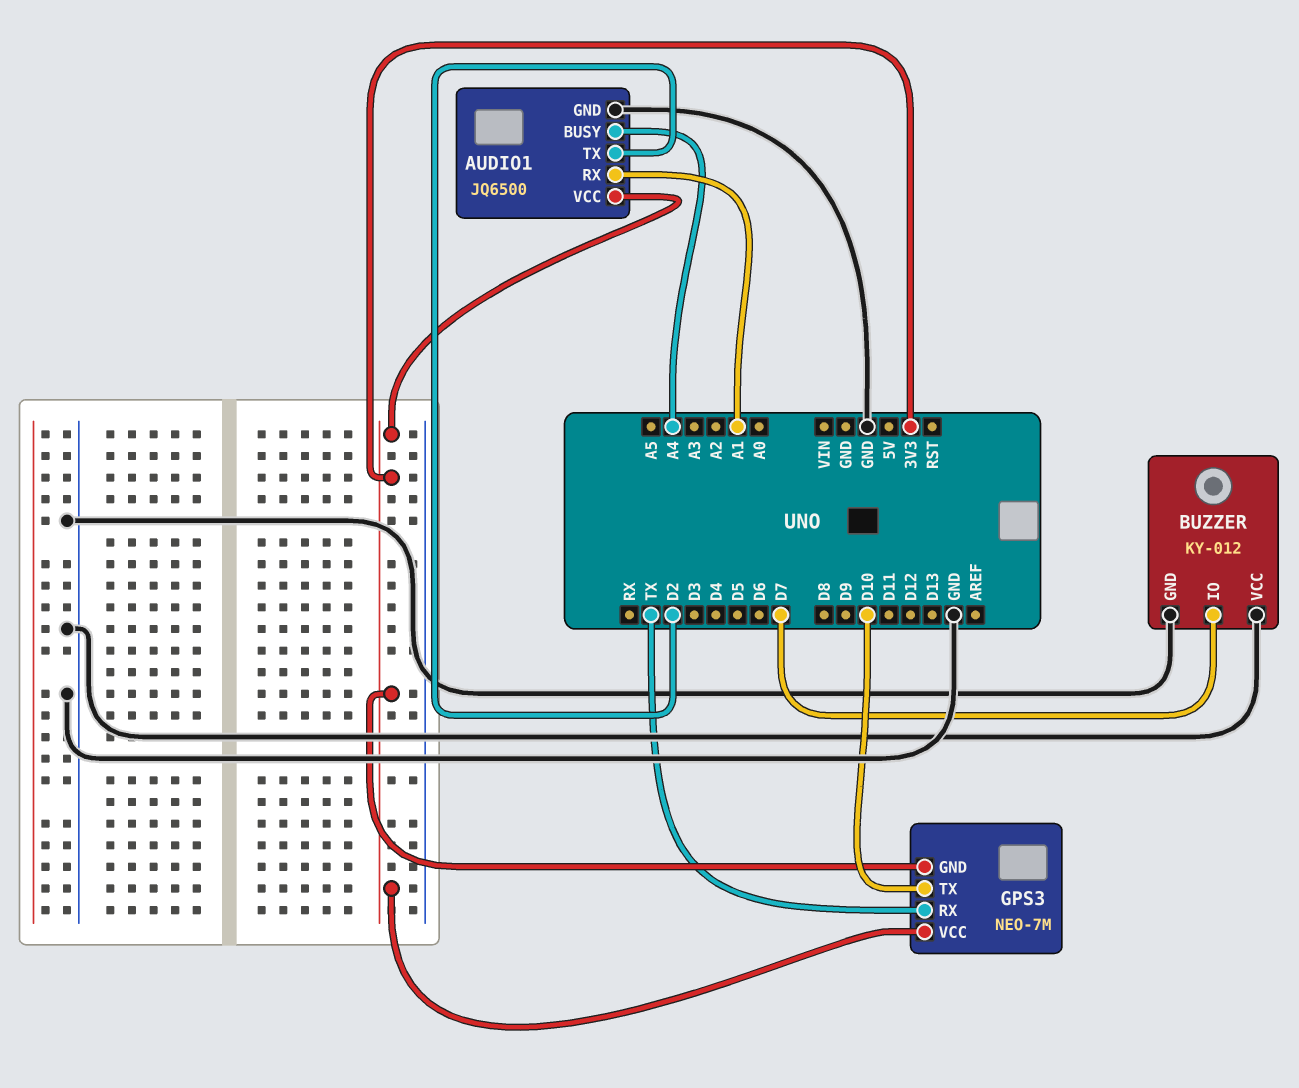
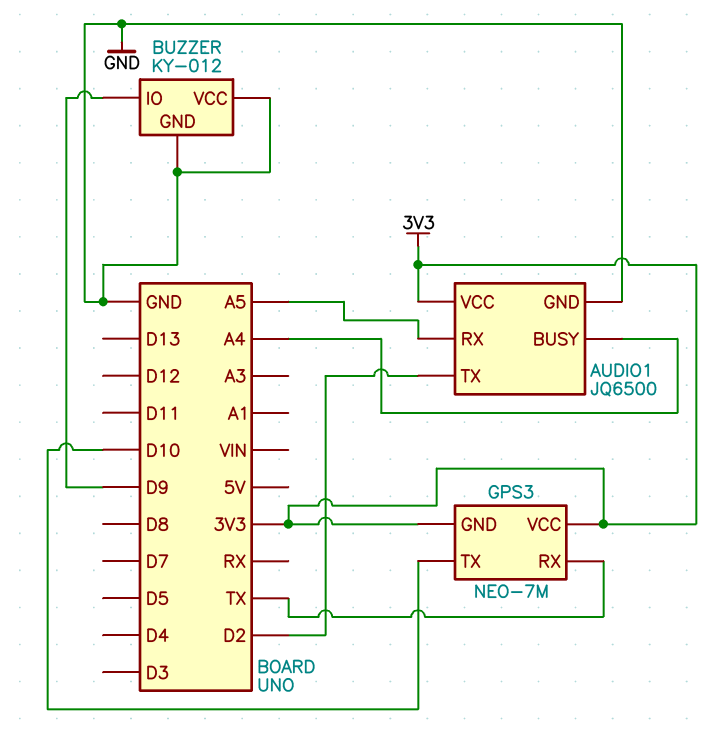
AUDIO1 pin RX: A1 -> A5
BUZZER pin IO: D7 -> D9

